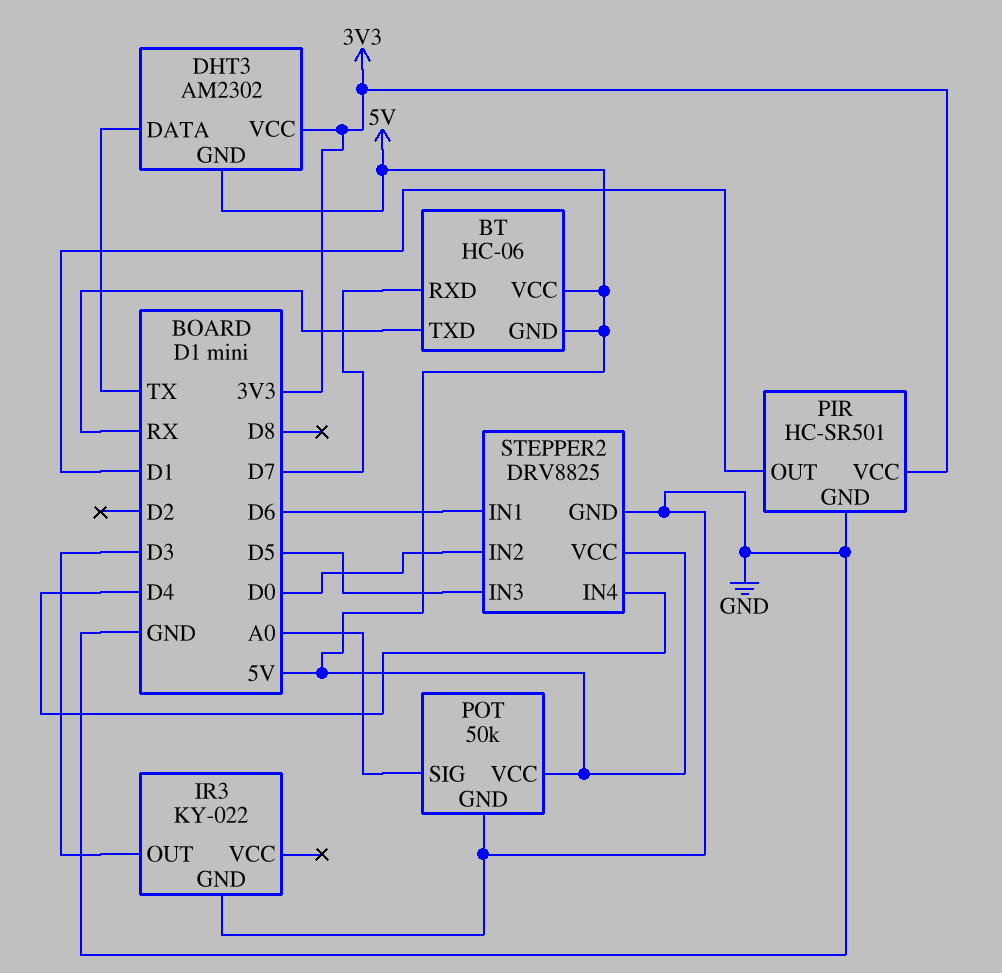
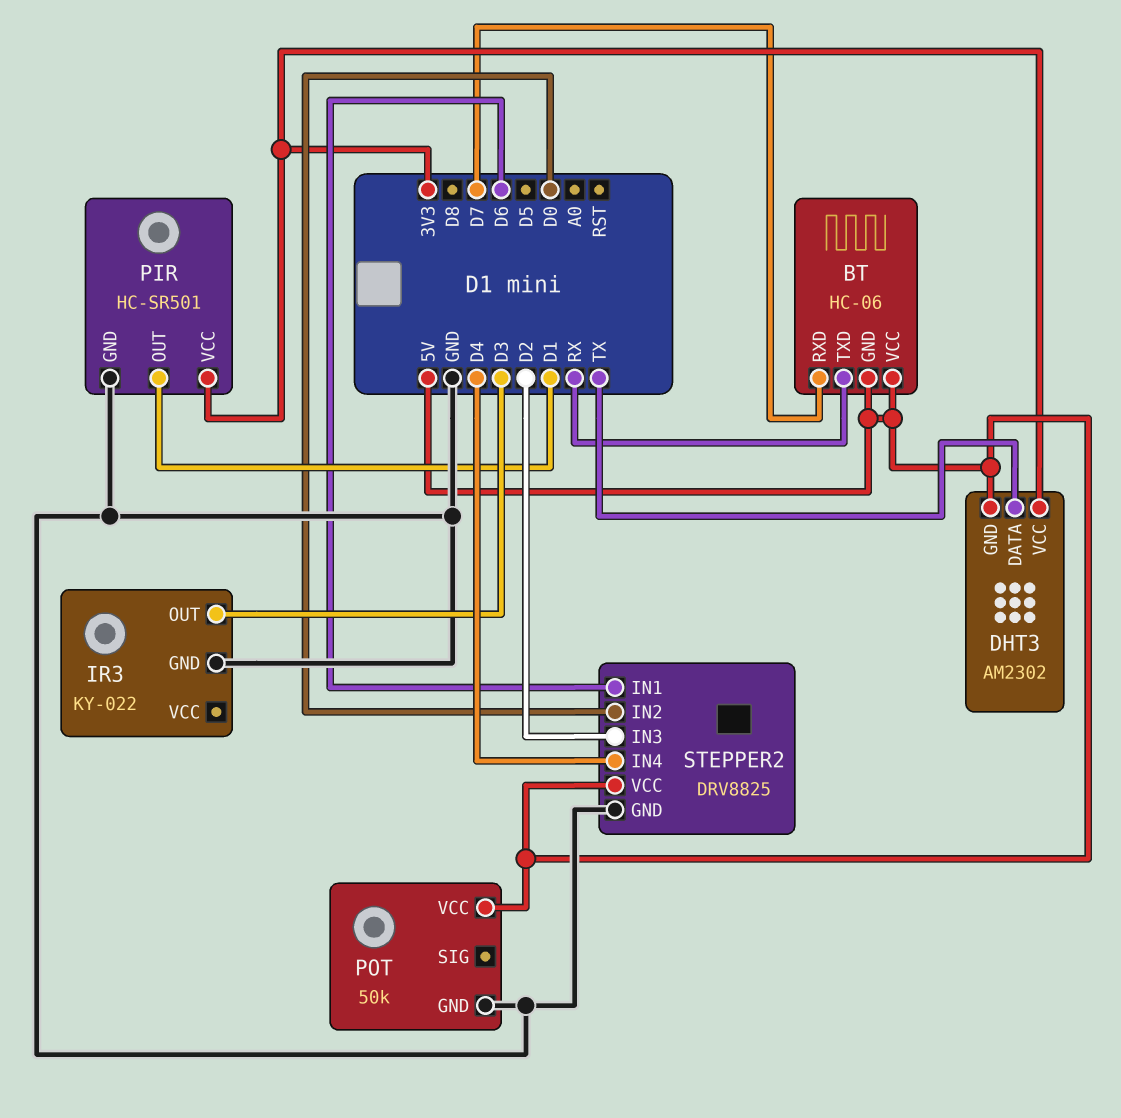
POT pin SIG: A0 -> none
STEPPER2 pin IN3: D5 -> D2

